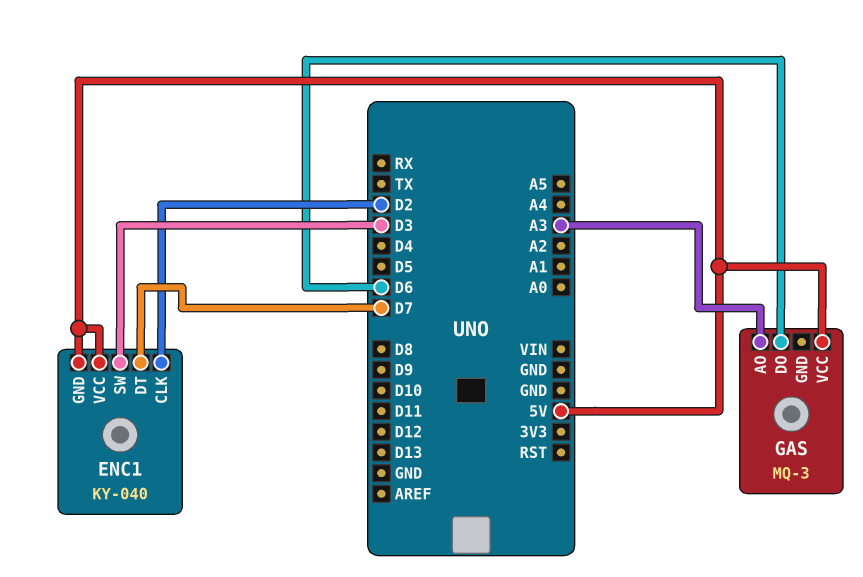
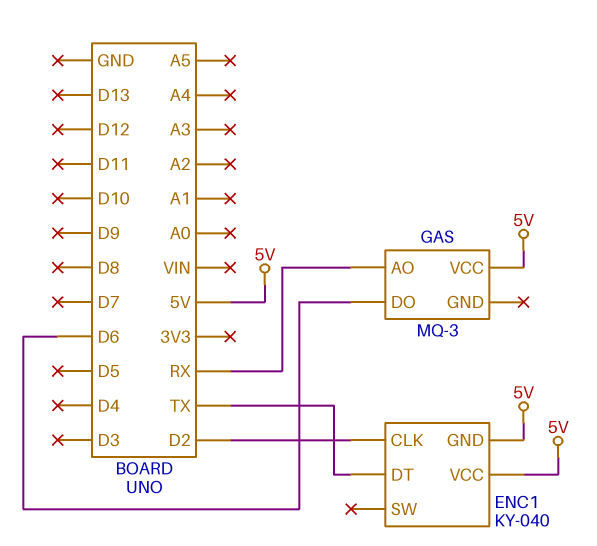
ENC1 pin DT: D7 -> TX
ENC1 pin SW: D3 -> none
GAS pin AO: A3 -> RX

